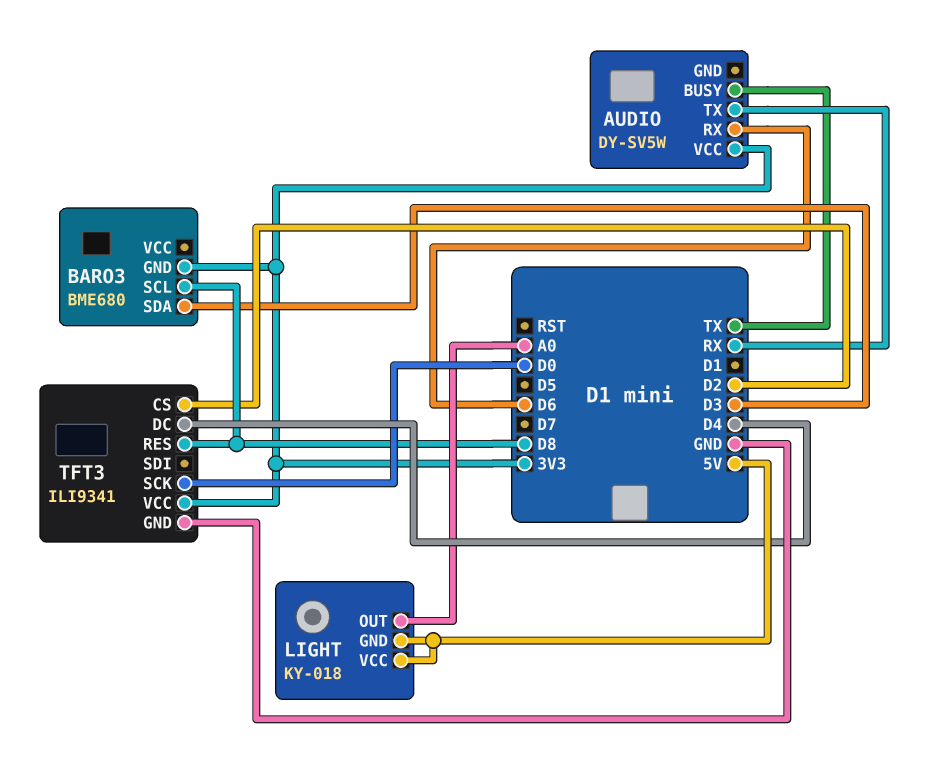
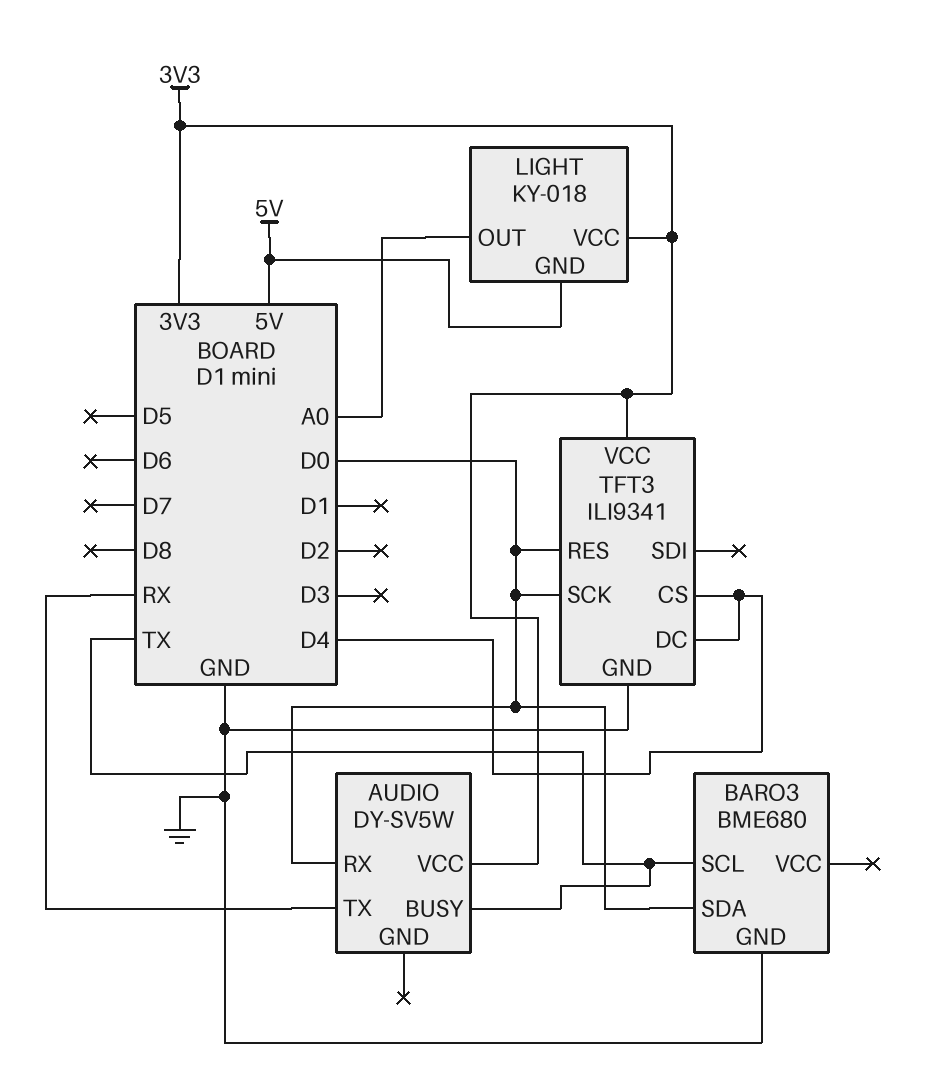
AUDIO pin RX: D6 -> D0
BARO3 pin GND: 3V3 -> GND
BARO3 pin SCL: D8 -> TX
BARO3 pin SDA: D3 -> D0
LIGHT pin VCC: 5V -> 3V3
TFT3 pin CS: D2 -> D4
TFT3 pin RES: D8 -> D0

